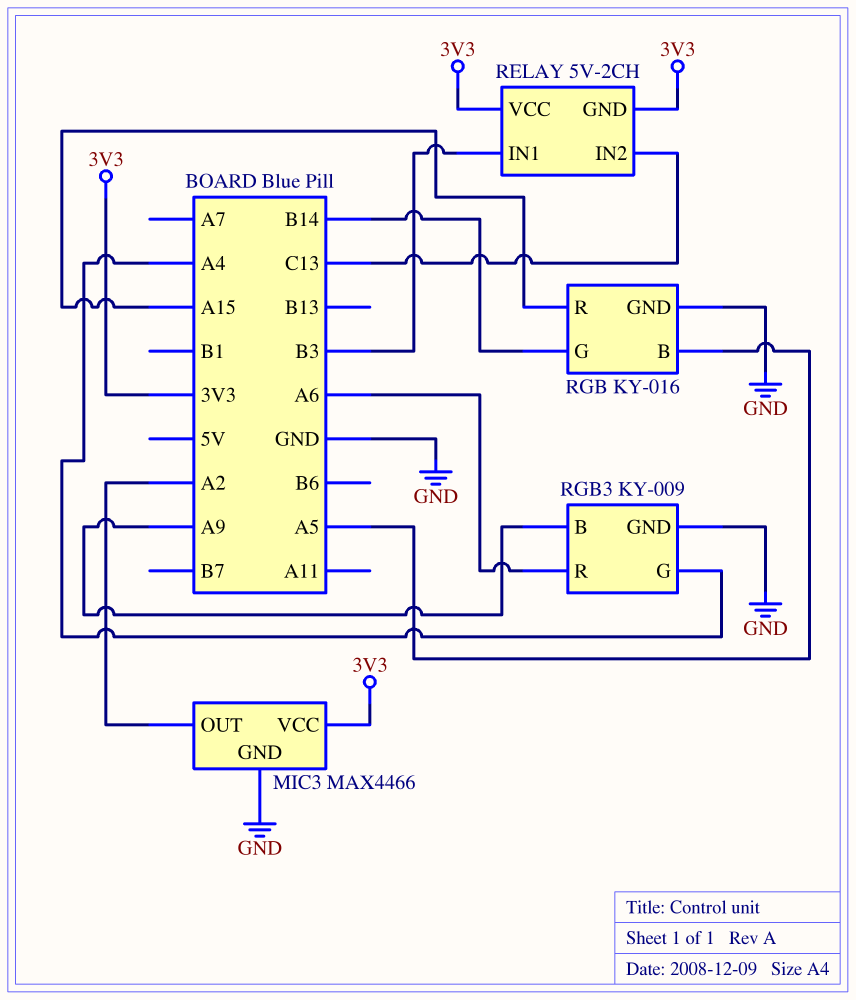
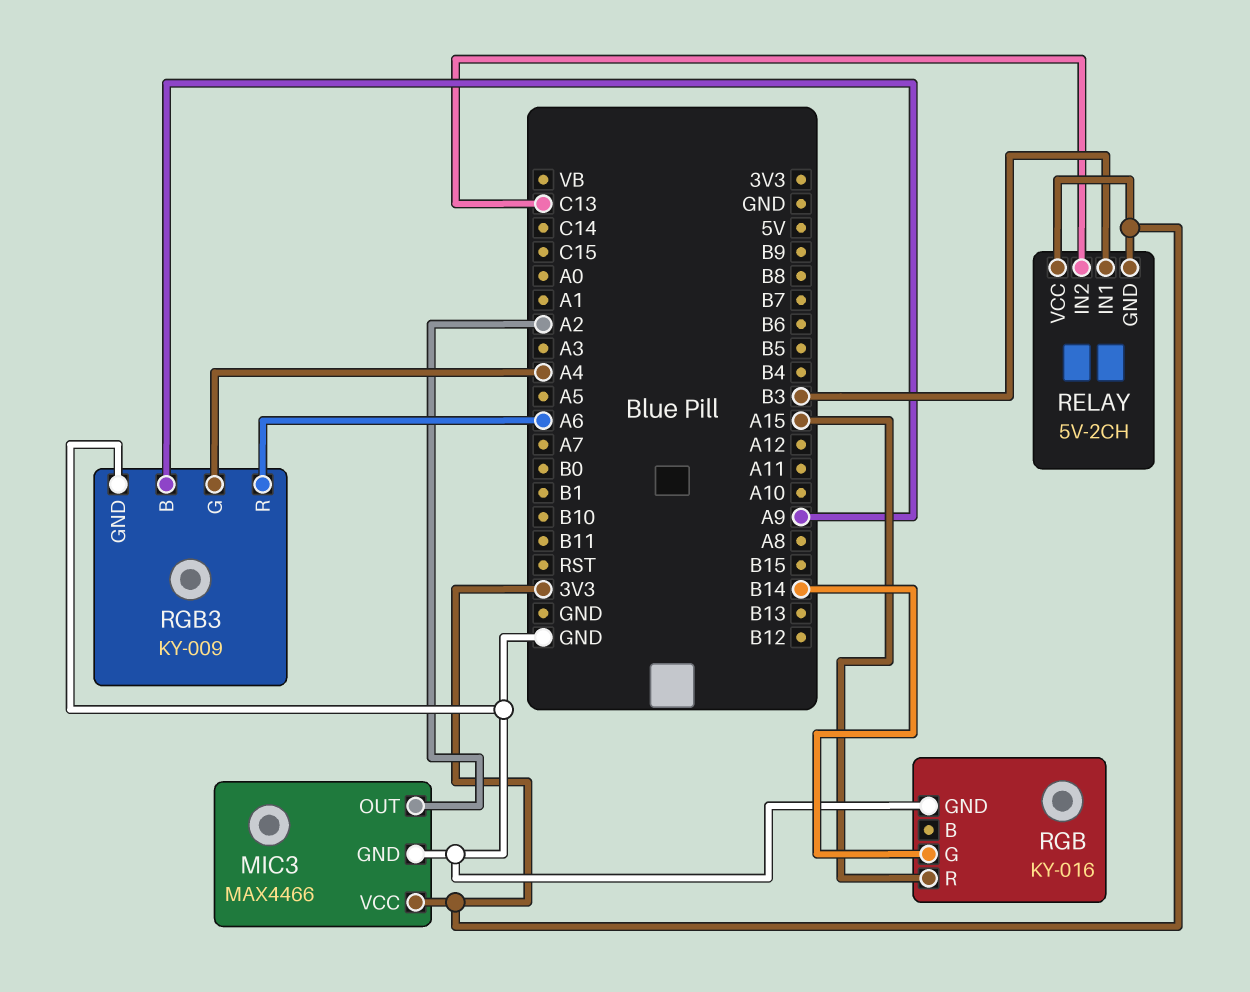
RGB pin B: A5 -> none

